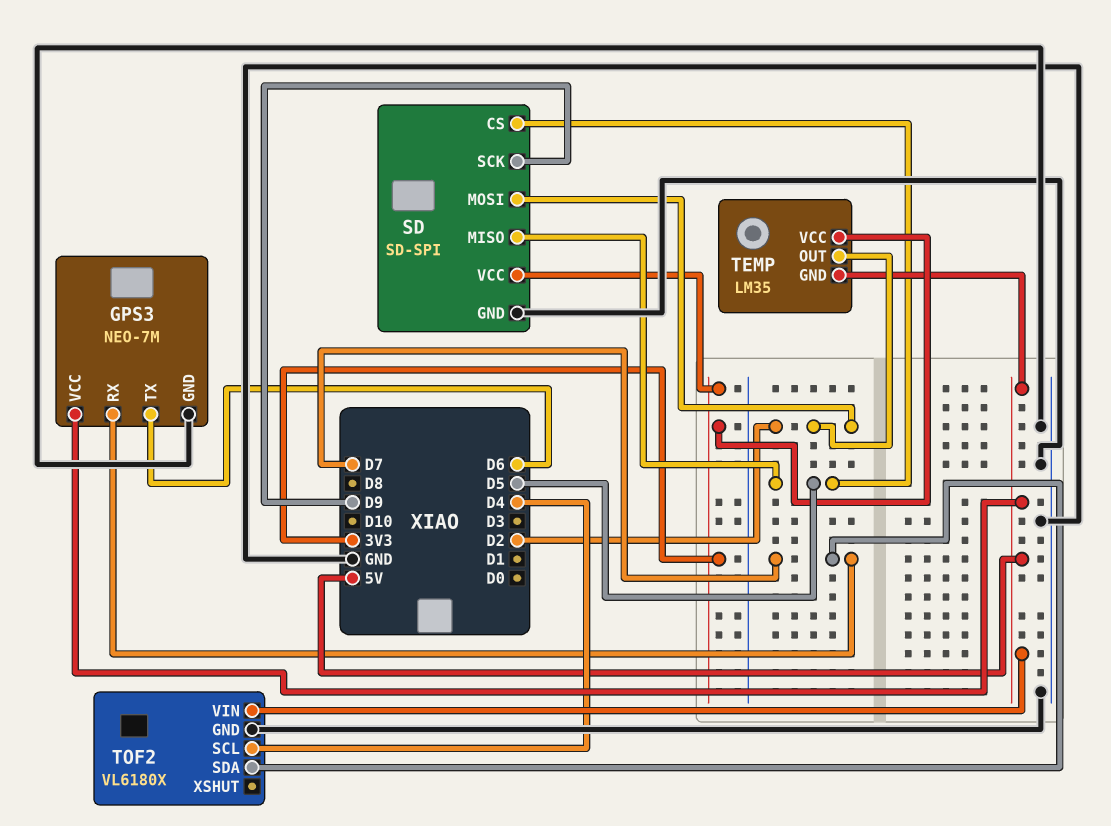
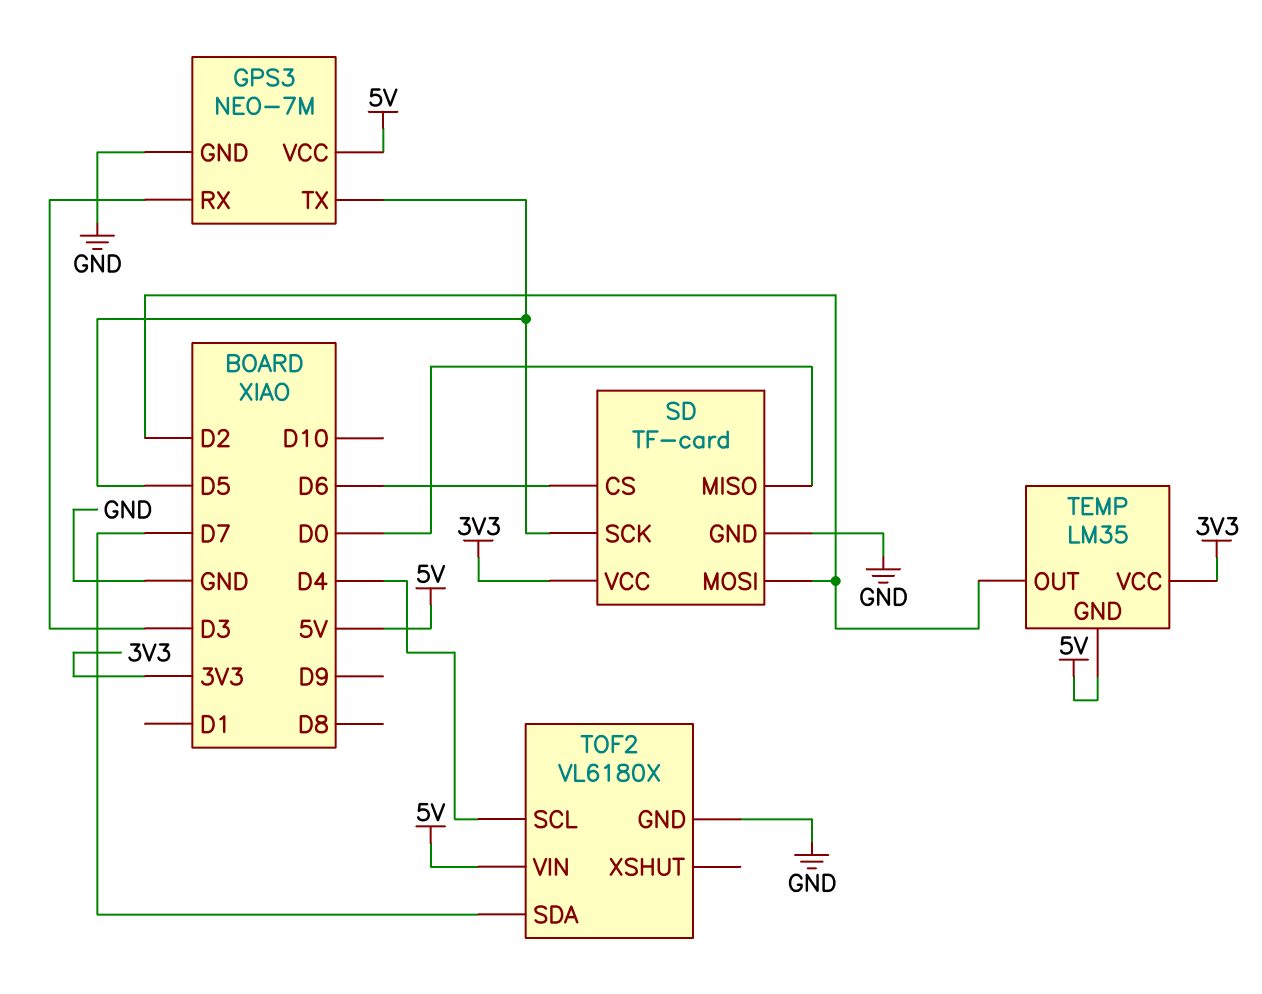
GPS3 pin RX: D7 -> D3
GPS3 pin TX: D6 -> D5
SD: SD-SPI -> TF-card
SD pin CS: D5 -> D6
SD pin MISO: D5 -> D0
SD pin SCK: D9 -> D5

